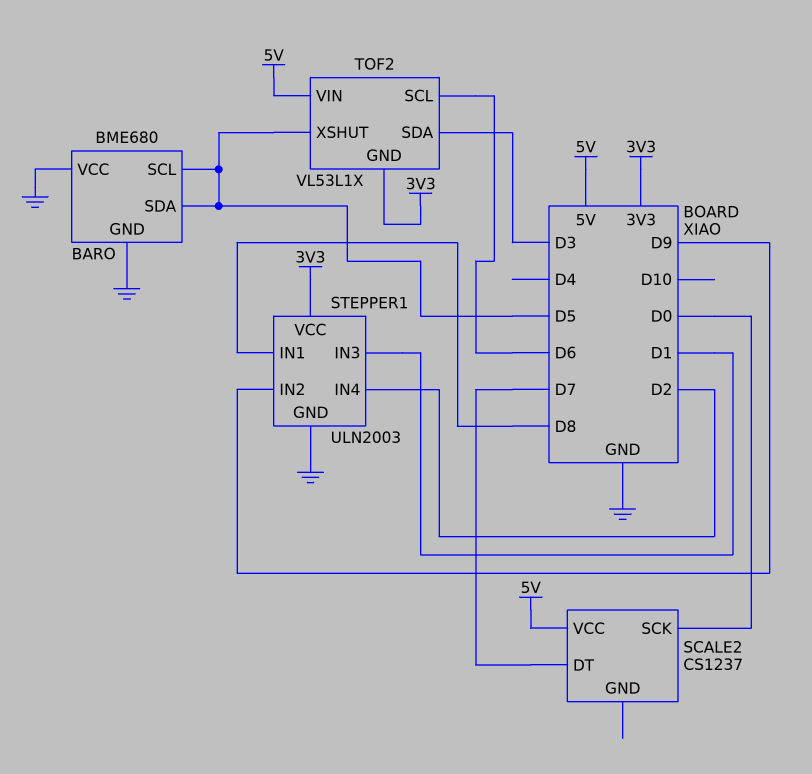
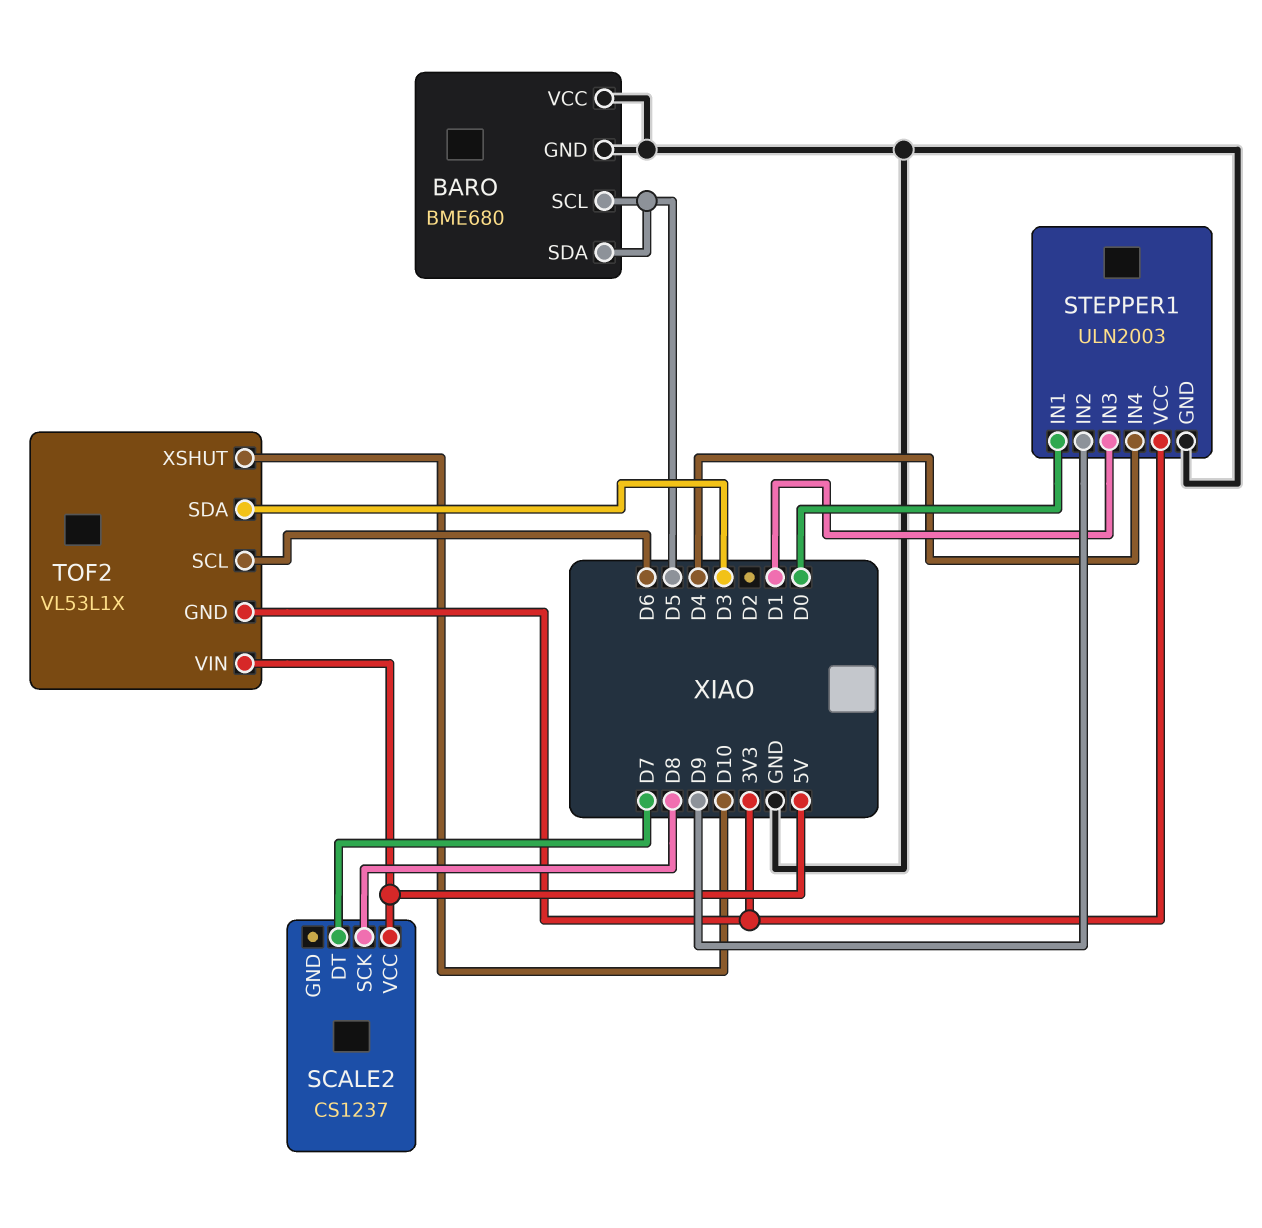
SCALE2 pin SCK: D0 -> D8
STEPPER1 pin IN1: D8 -> D0
STEPPER1 pin IN4: D2 -> D4
TOF2 pin XSHUT: D5 -> D10

